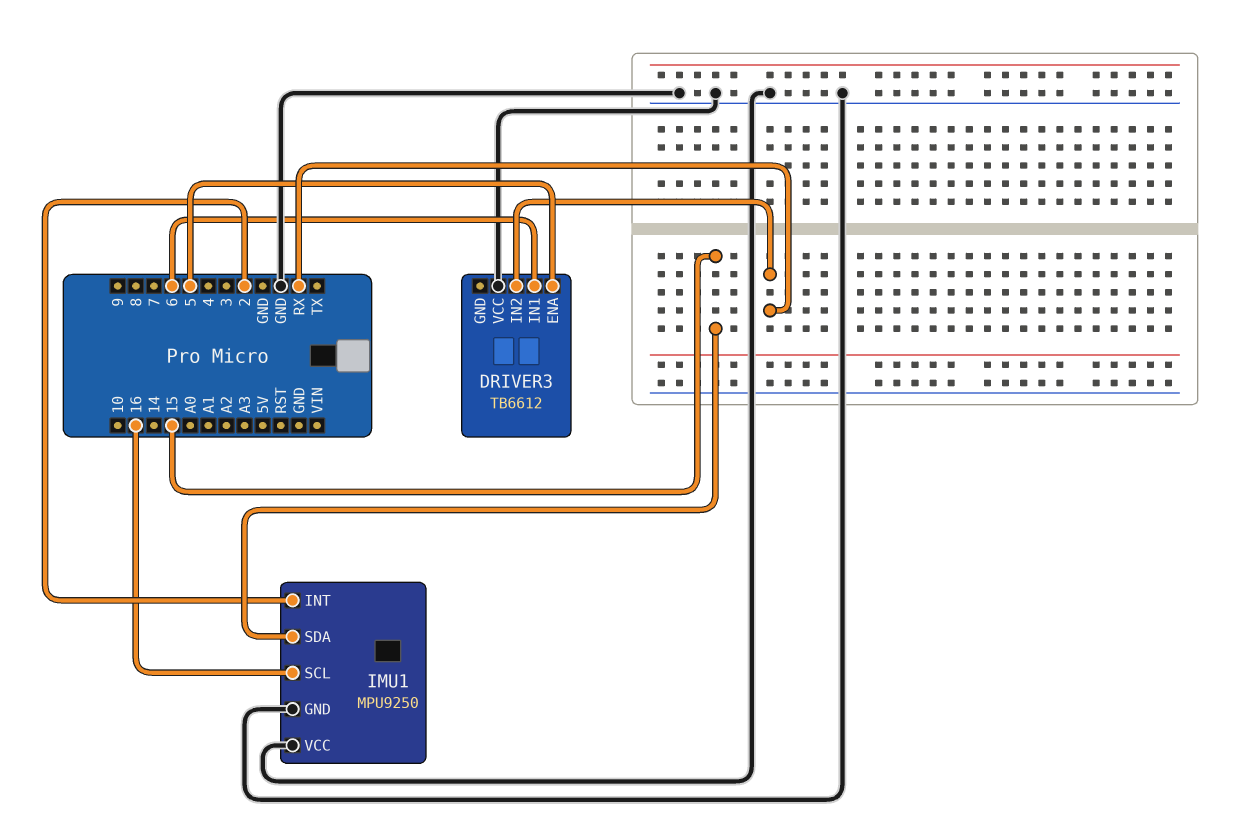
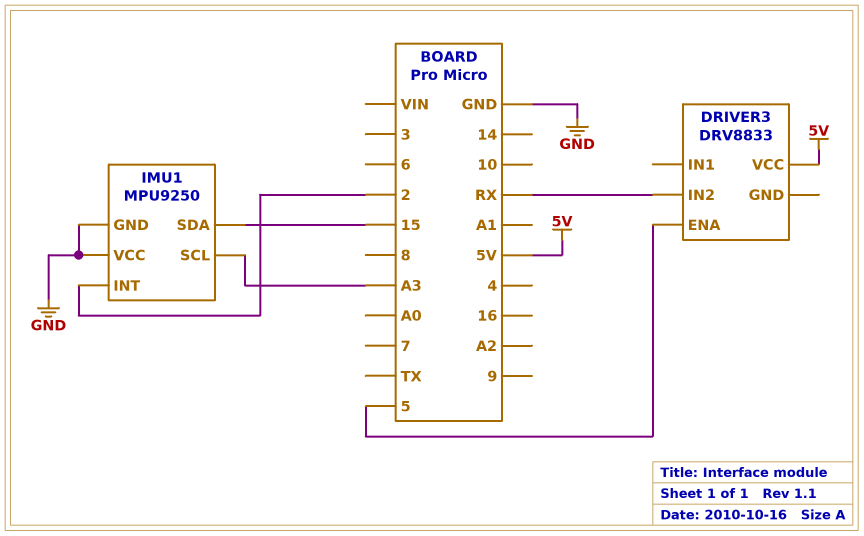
DRIVER3: TB6612 -> DRV8833
DRIVER3 pin IN1: 6 -> none
DRIVER3 pin VCC: GND -> 5V
IMU1 pin SCL: 16 -> A3

